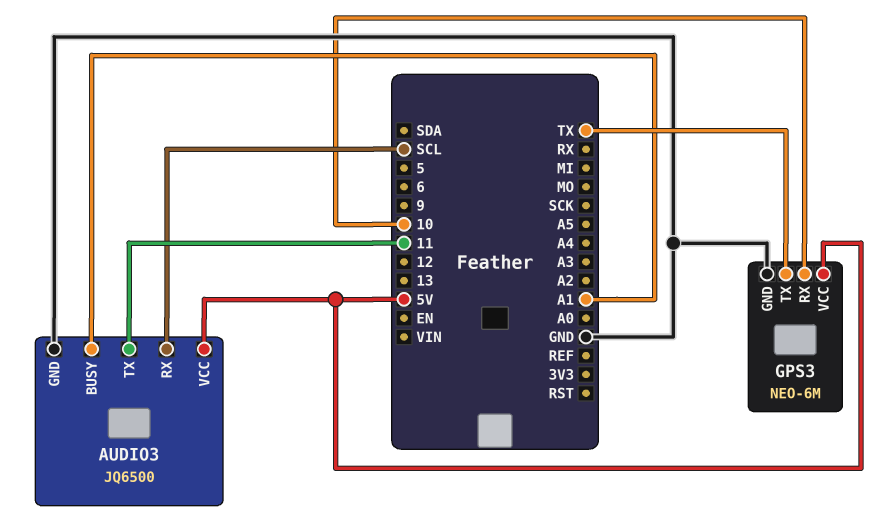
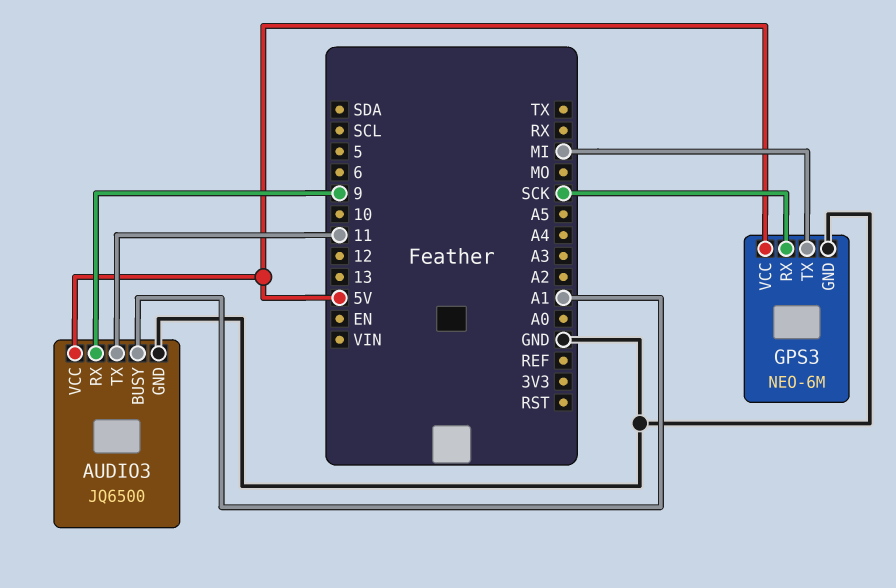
AUDIO3 pin RX: SCL -> 9
GPS3 pin RX: 10 -> SCK
GPS3 pin TX: TX -> MI

